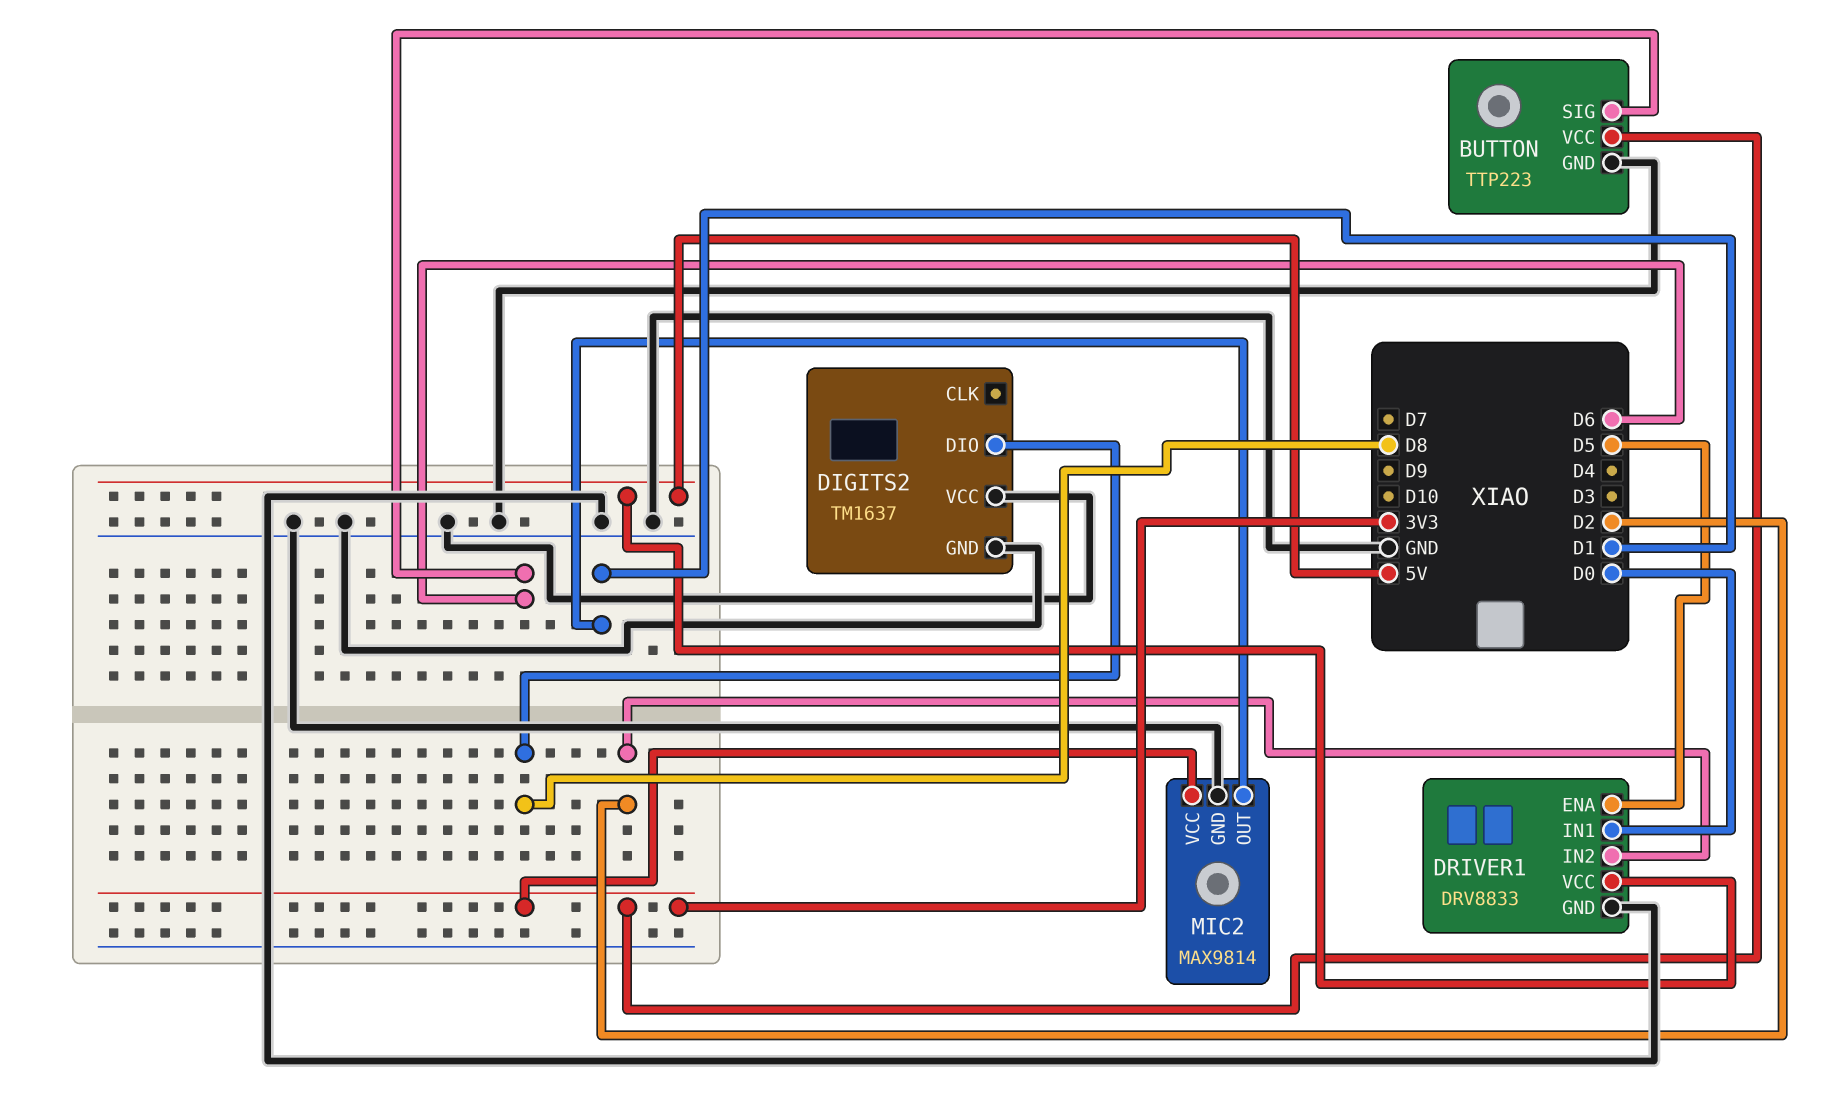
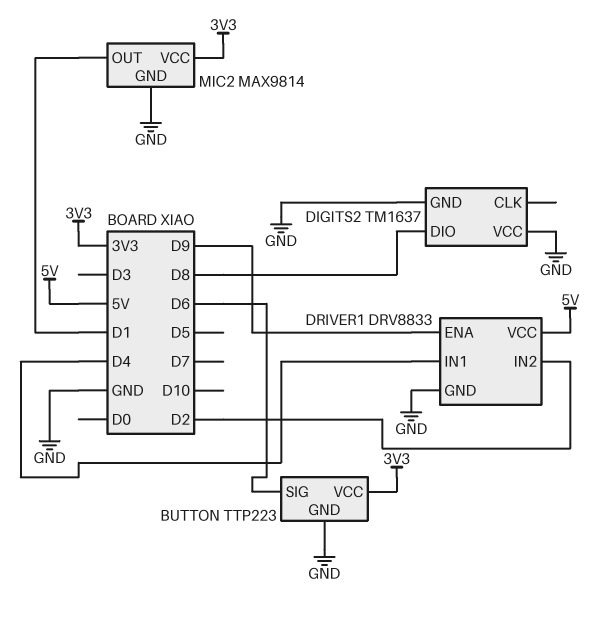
DRIVER1 pin ENA: D5 -> D9
DRIVER1 pin IN1: D0 -> D4

